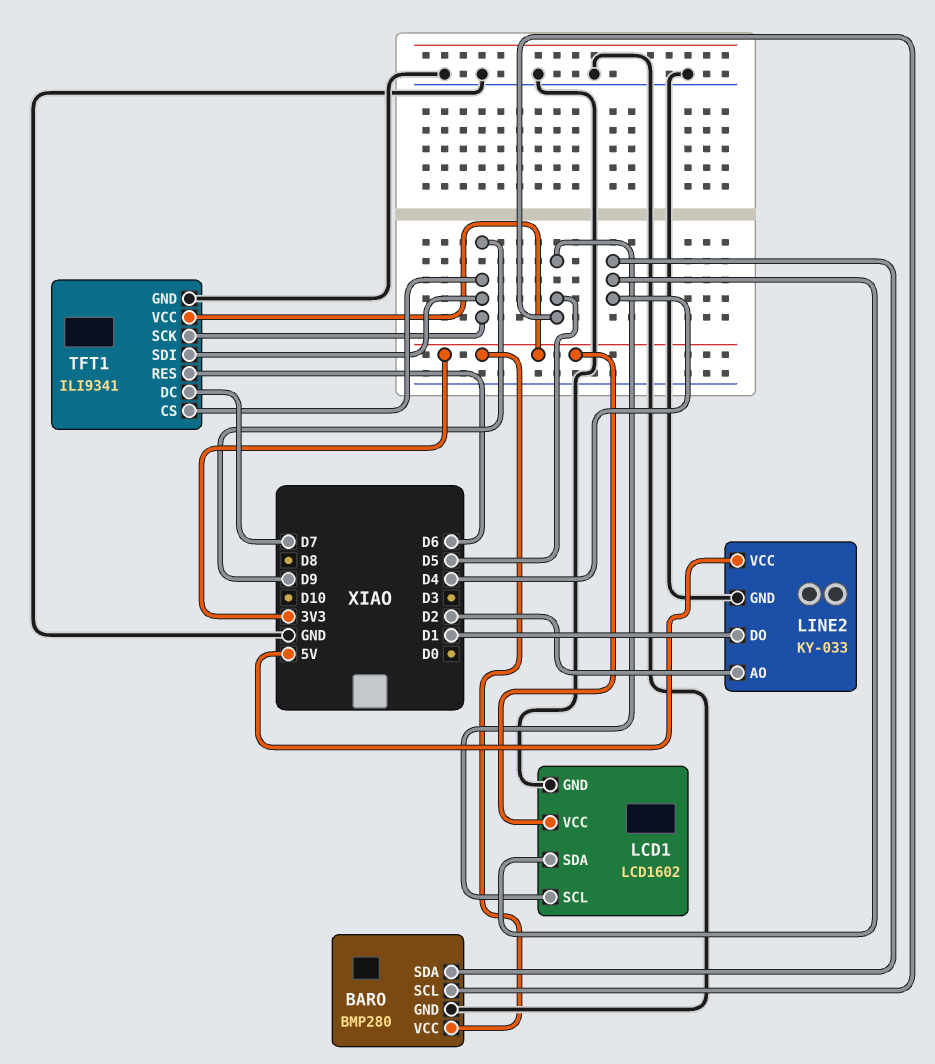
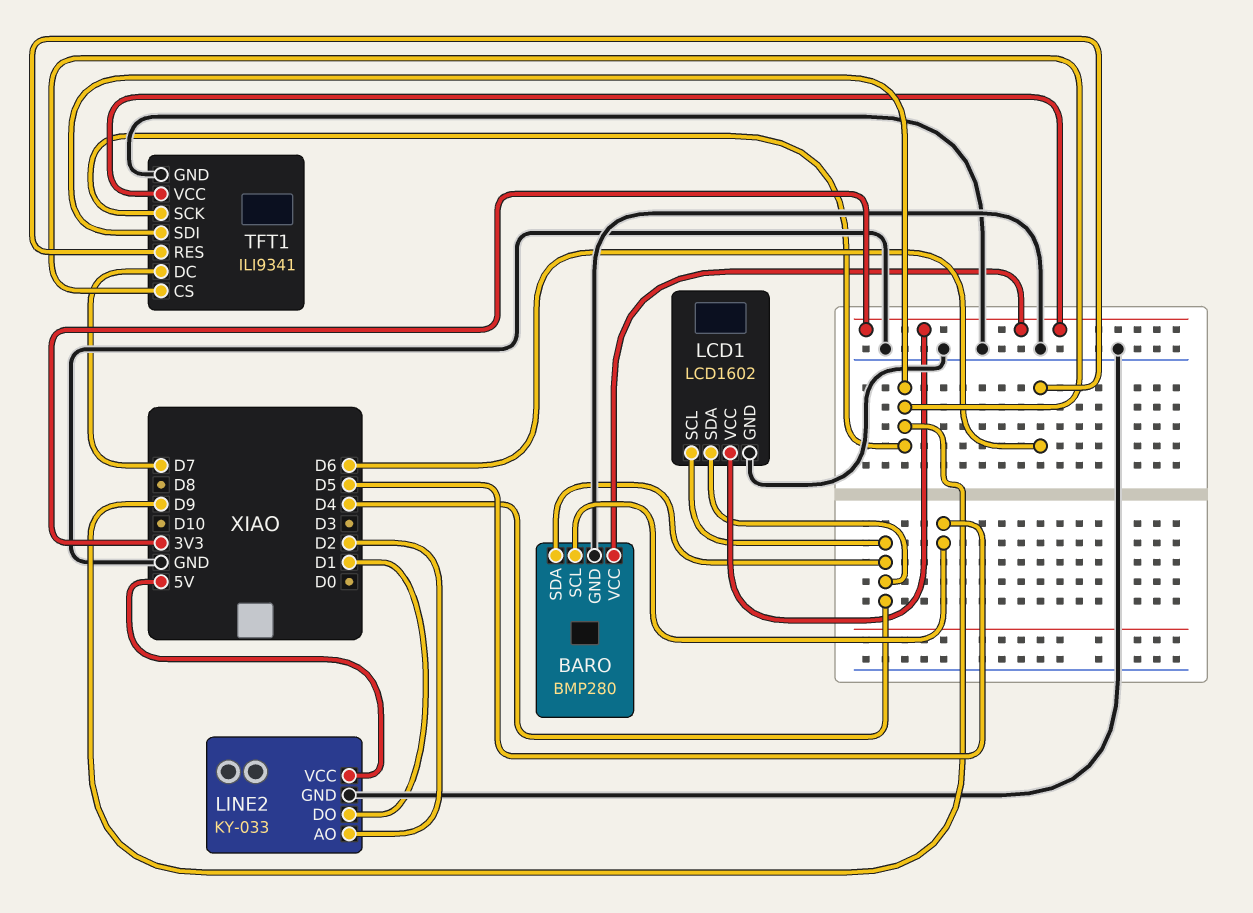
LCD1 pin SCL: D5 -> D4

